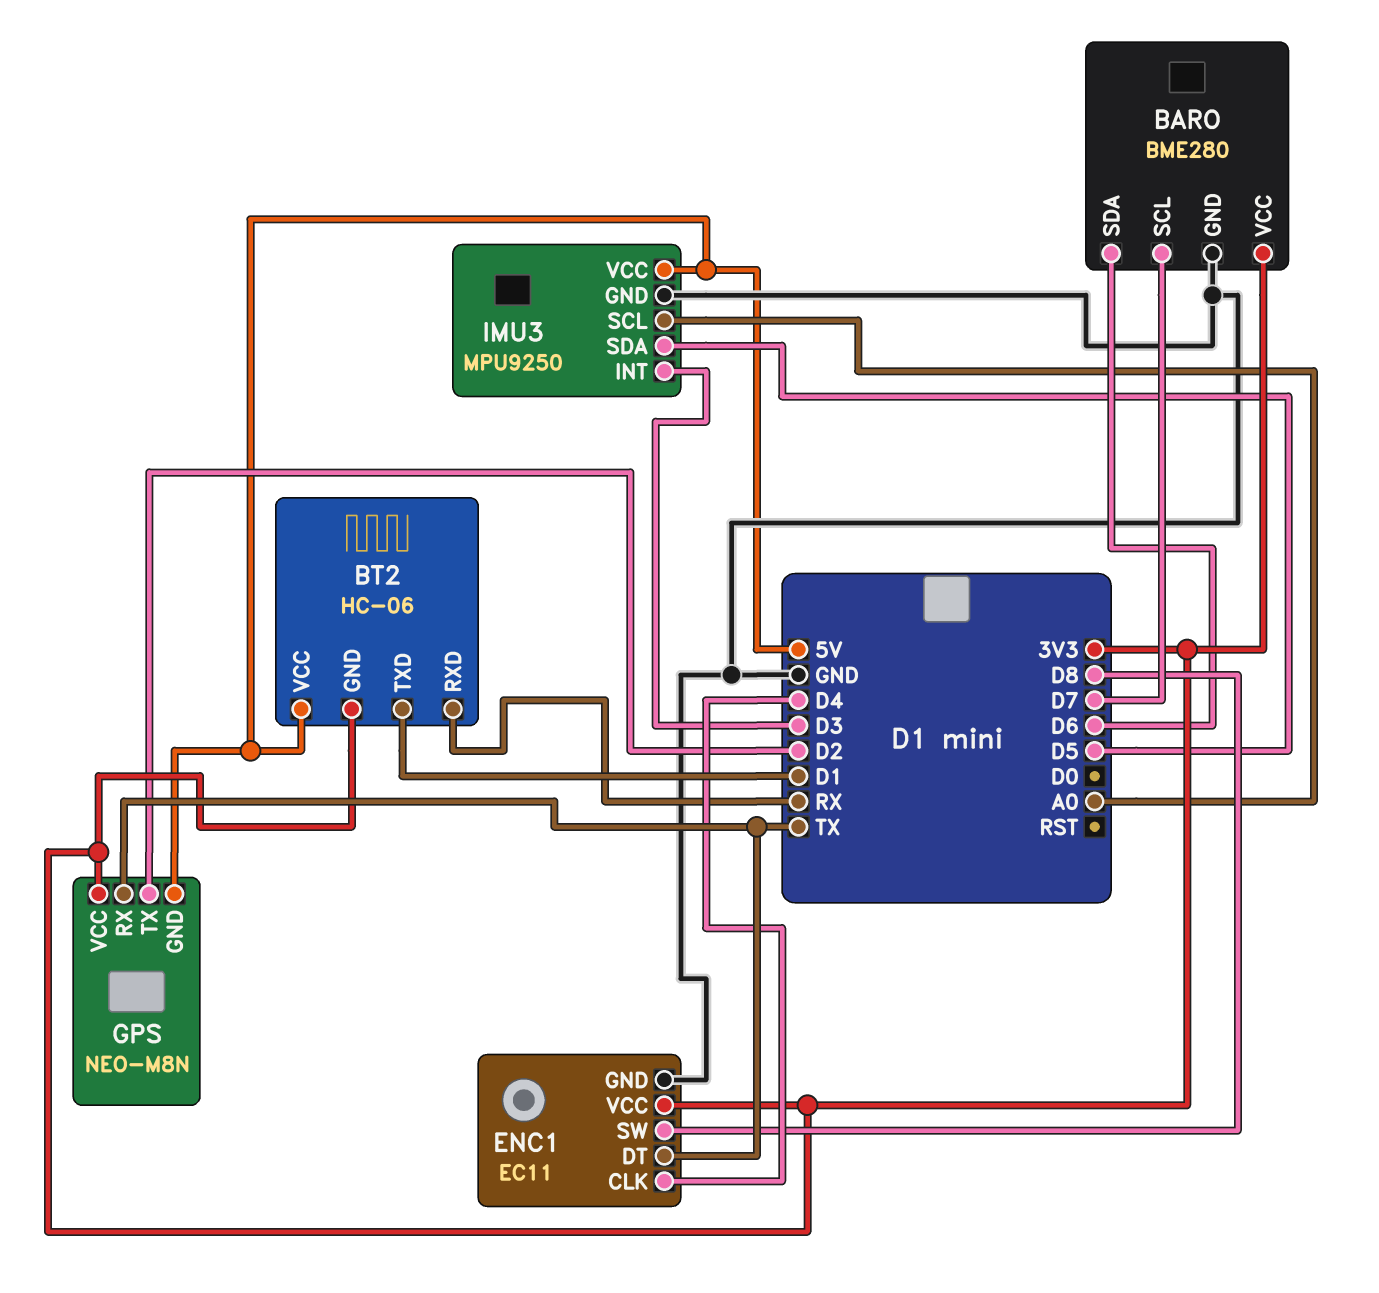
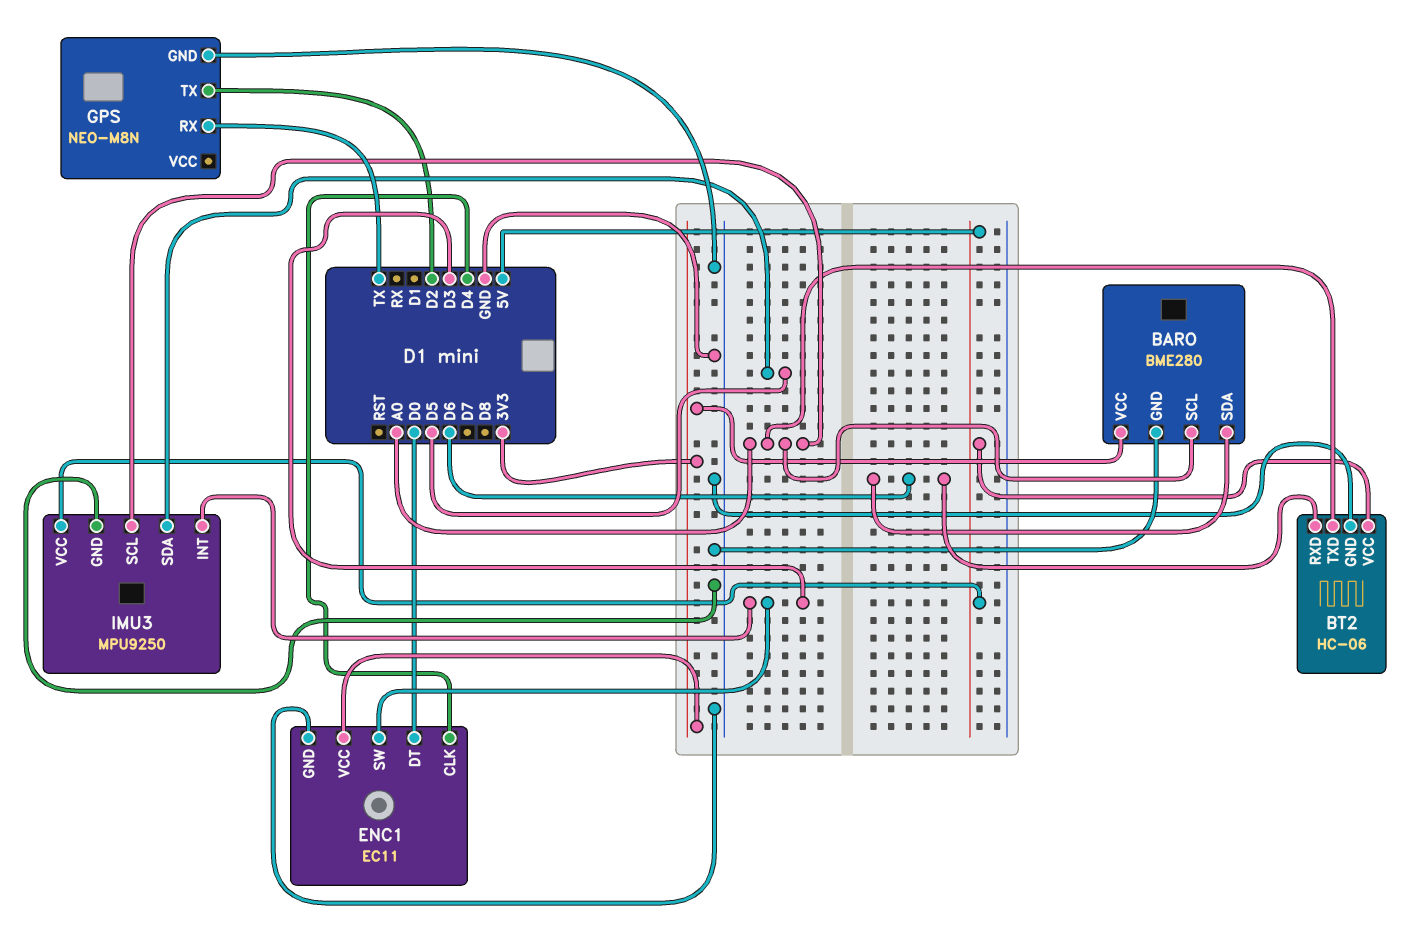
BARO pin SCL: D7 -> A0
BT2 pin GND: 3V3 -> GND
BT2 pin RXD: RX -> D6
BT2 pin TXD: D1 -> A0
ENC1 pin DT: TX -> D0
ENC1 pin SW: D8 -> D3
GPS pin GND: 5V -> GND
GPS pin VCC: 3V3 -> none

